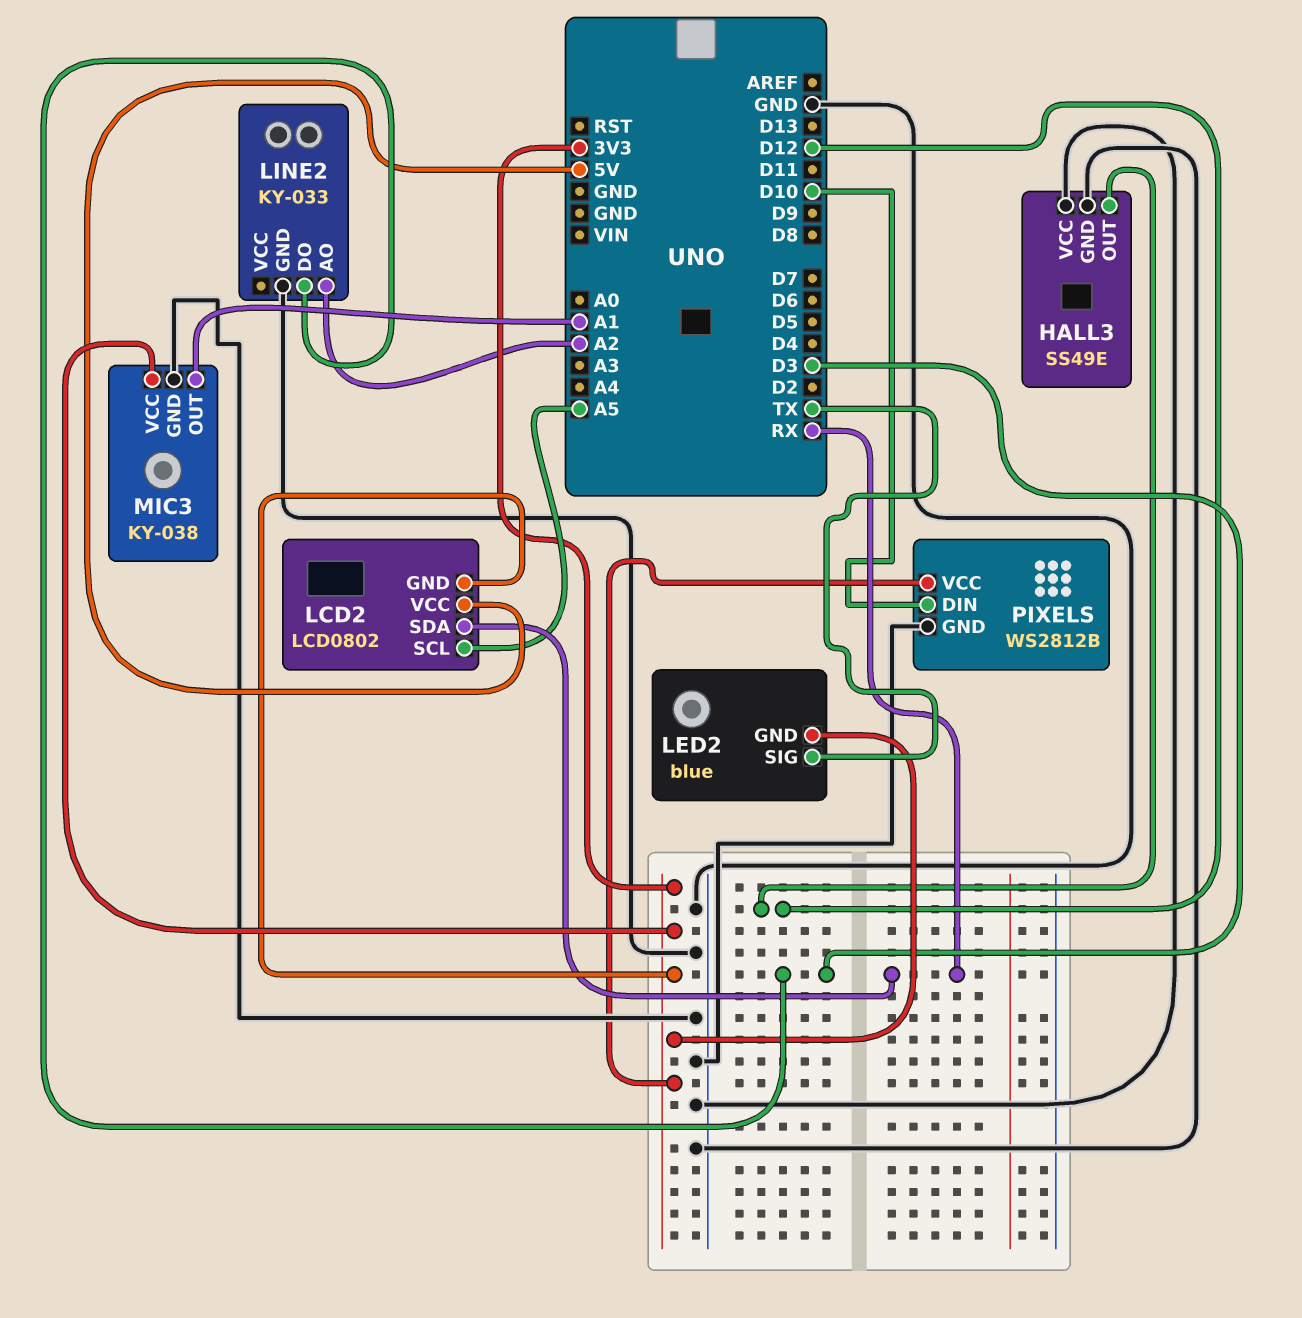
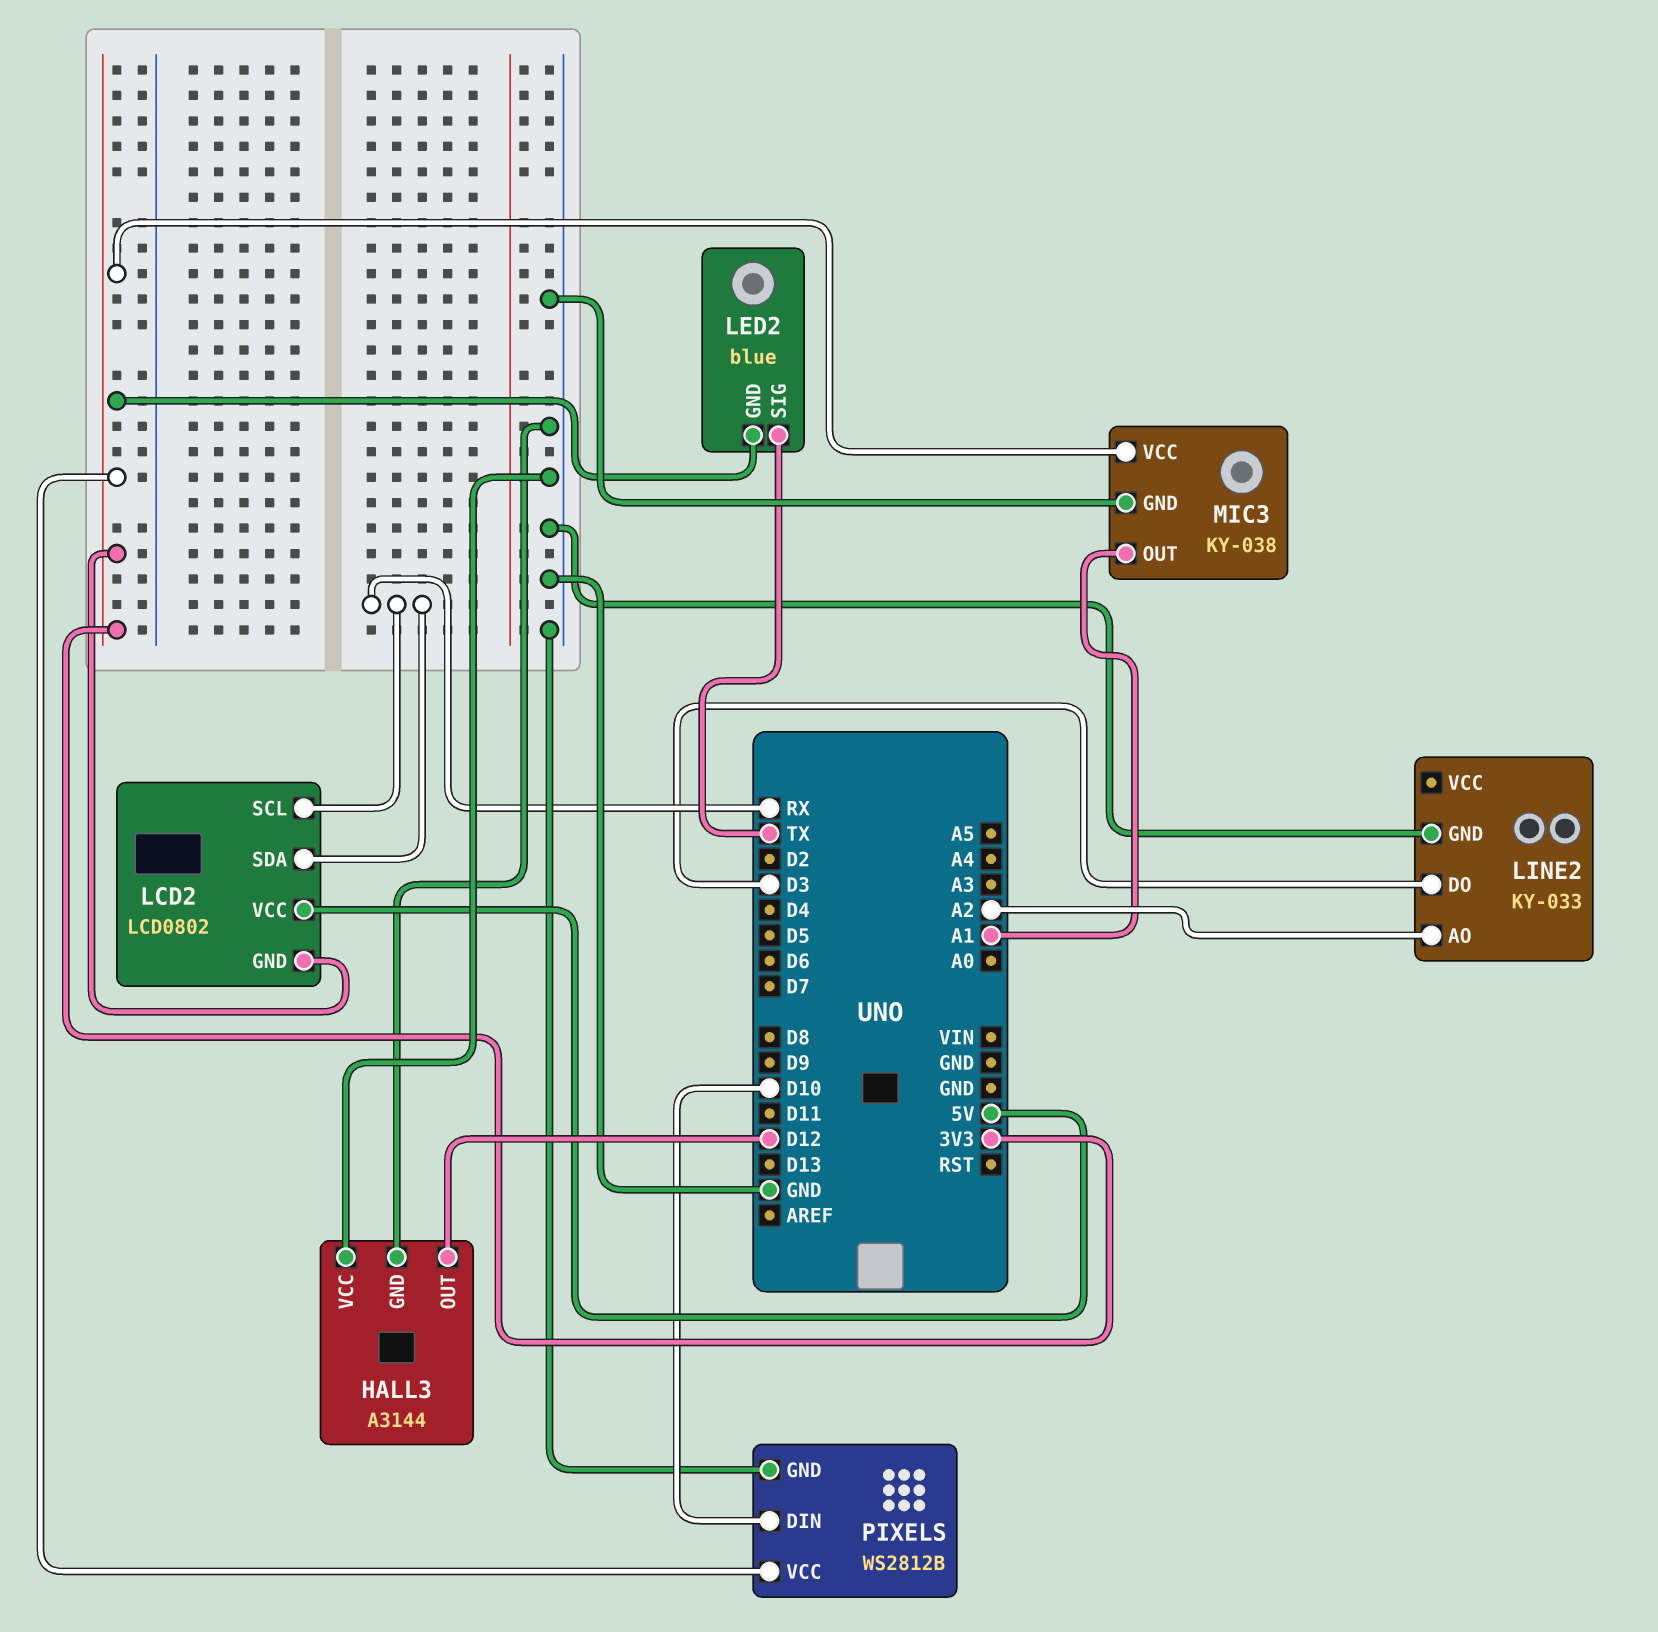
HALL3: SS49E -> A3144
LCD2 pin SCL: A5 -> RX

